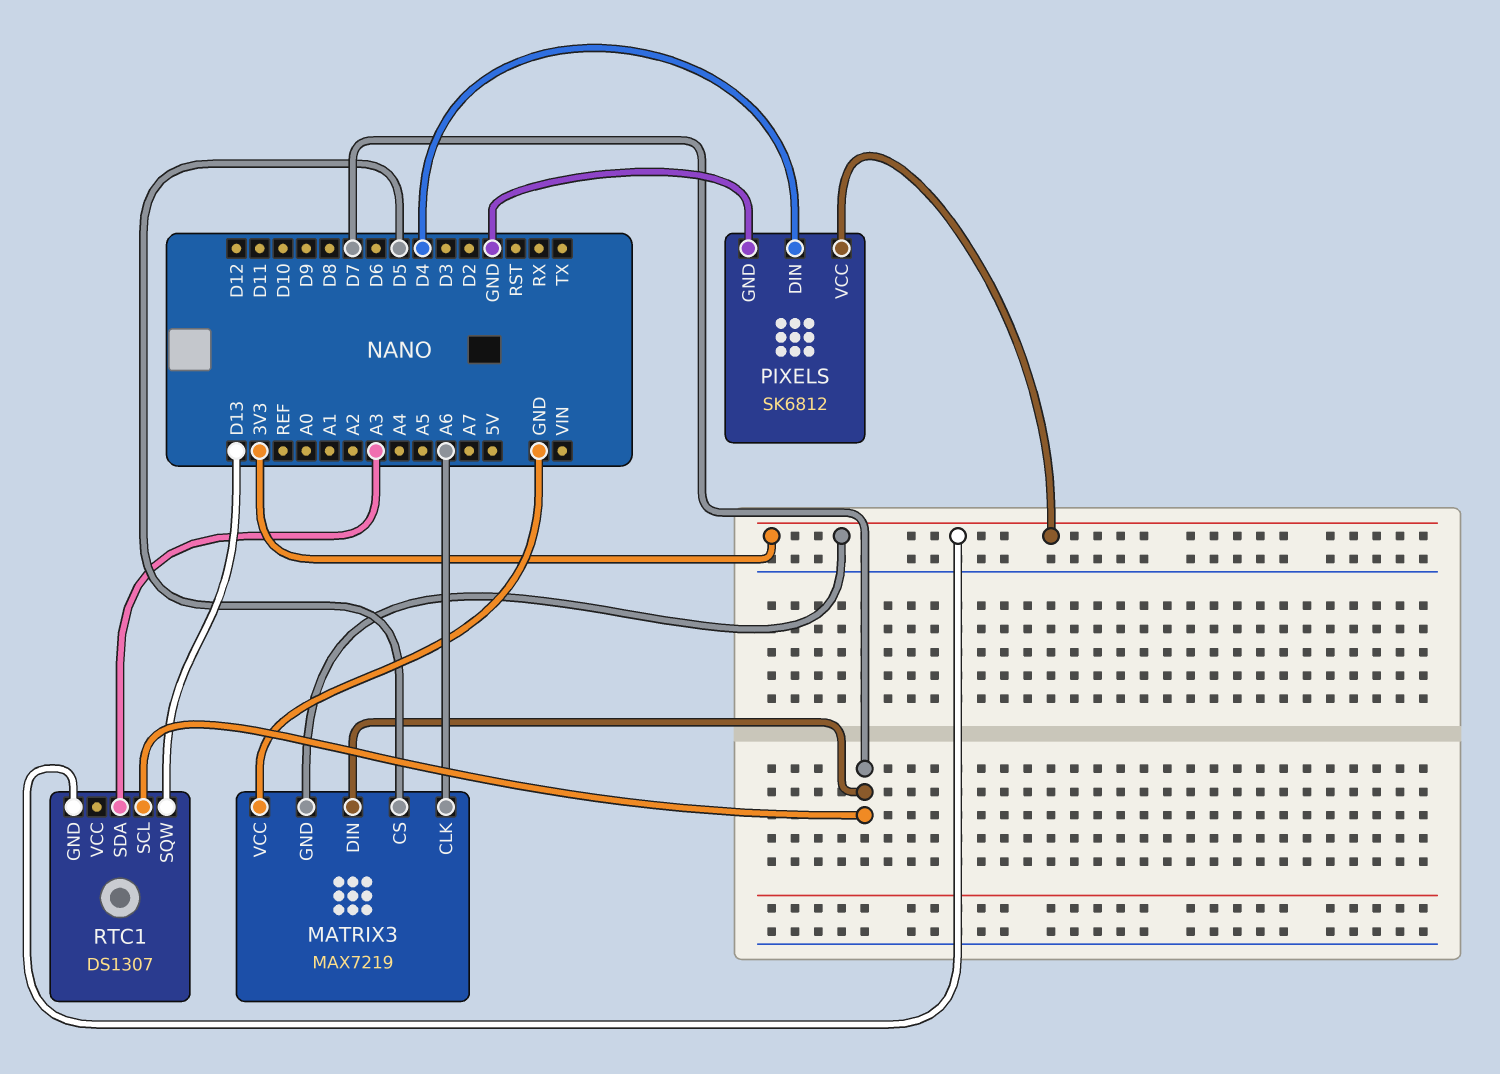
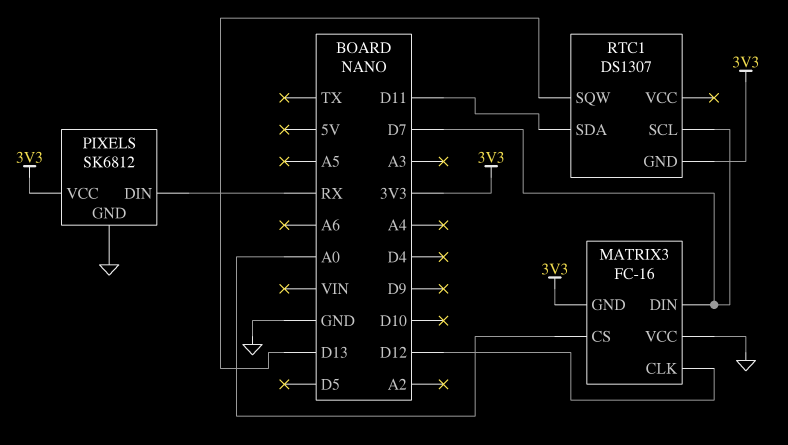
MATRIX3: MAX7219 -> FC-16
MATRIX3 pin CLK: A6 -> D12
MATRIX3 pin CS: D5 -> A0
PIXELS pin DIN: D4 -> RX
RTC1 pin SDA: A3 -> D11

